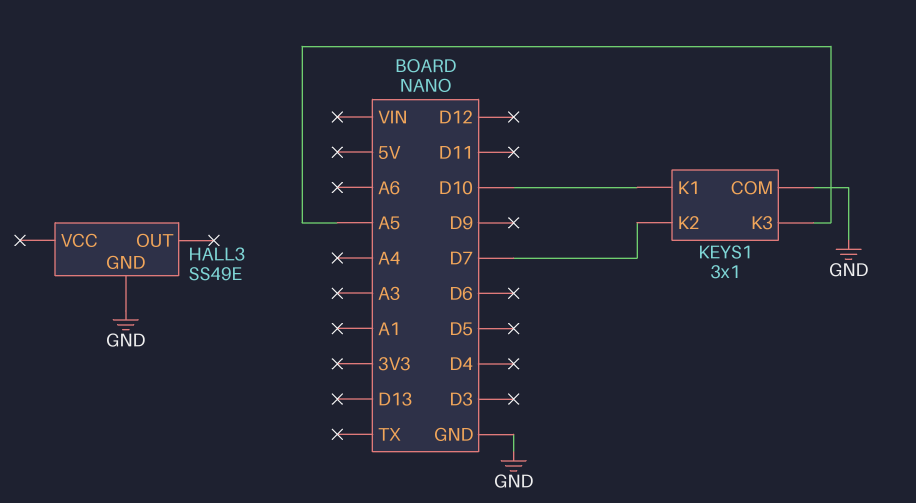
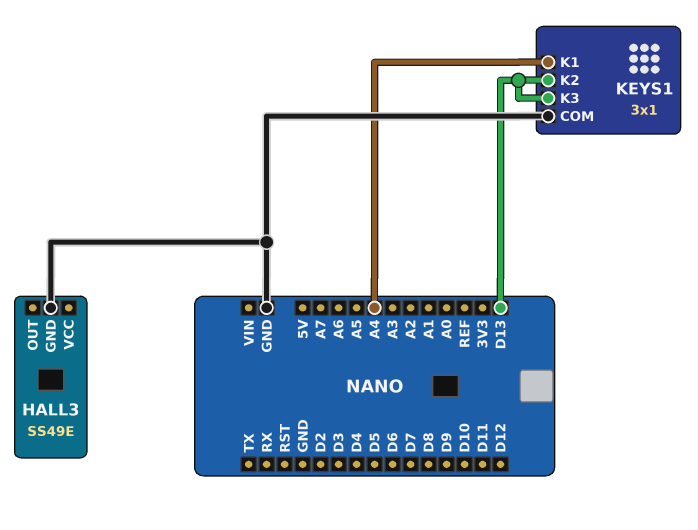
KEYS1 pin K1: D10 -> A4
KEYS1 pin K2: D7 -> D13
KEYS1 pin K3: A5 -> D13

